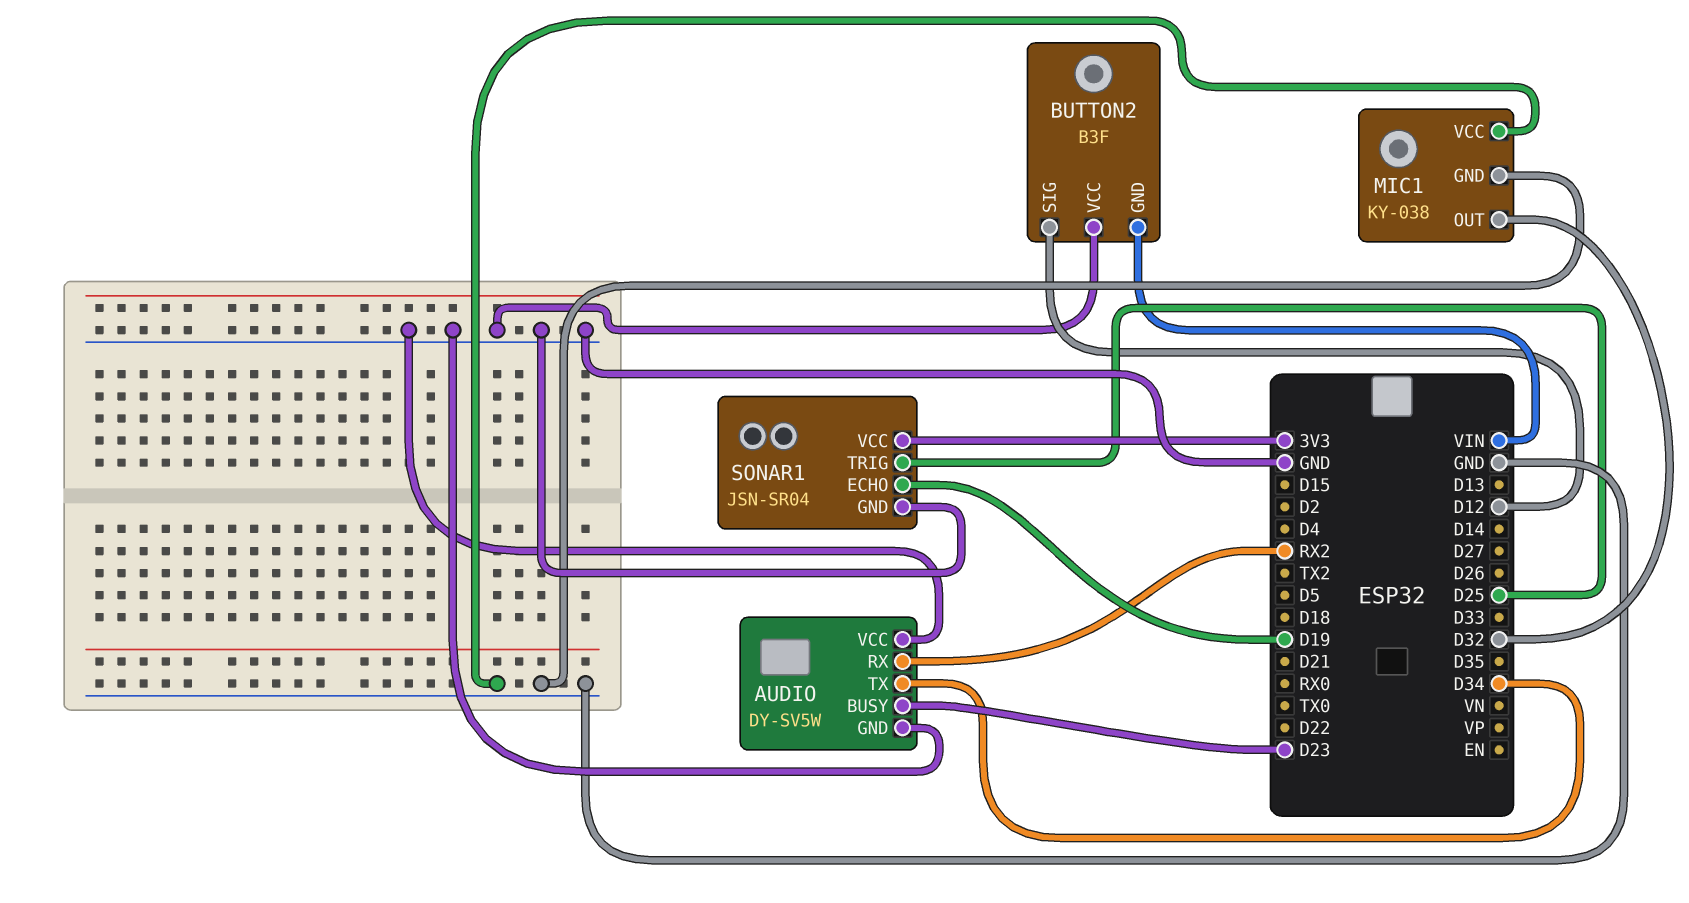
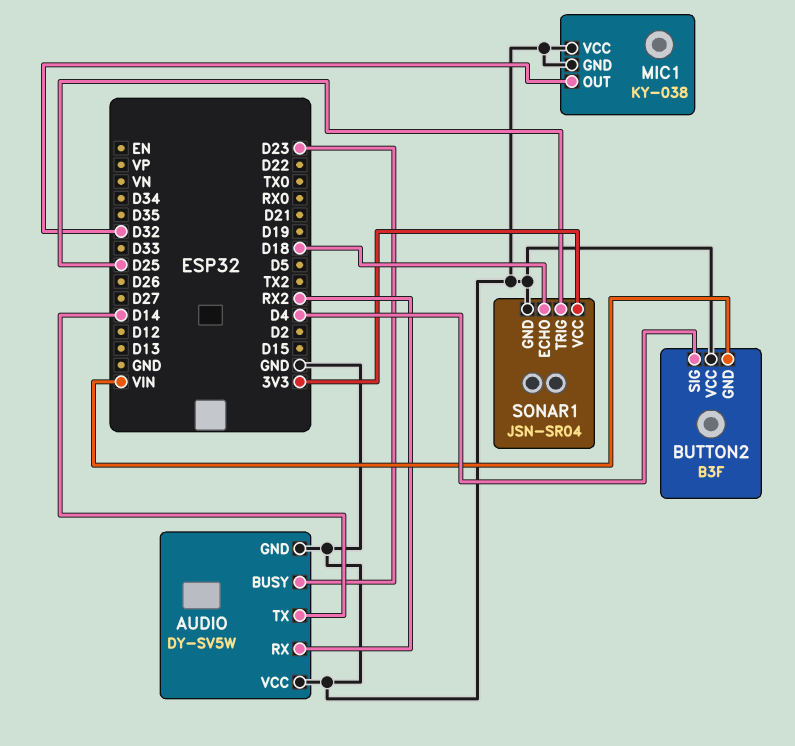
AUDIO pin TX: D34 -> D14
BUTTON2 pin SIG: D12 -> D4
SONAR1 pin ECHO: D19 -> D18

